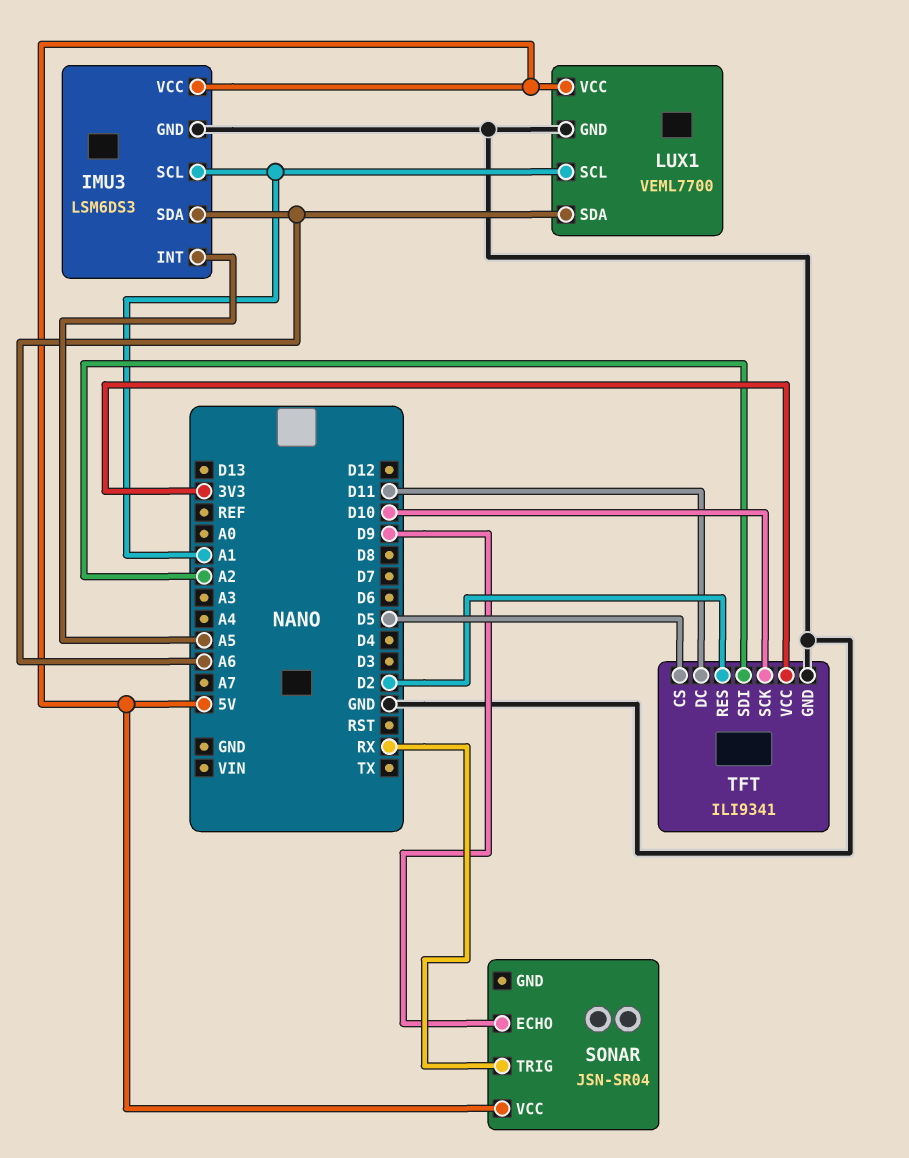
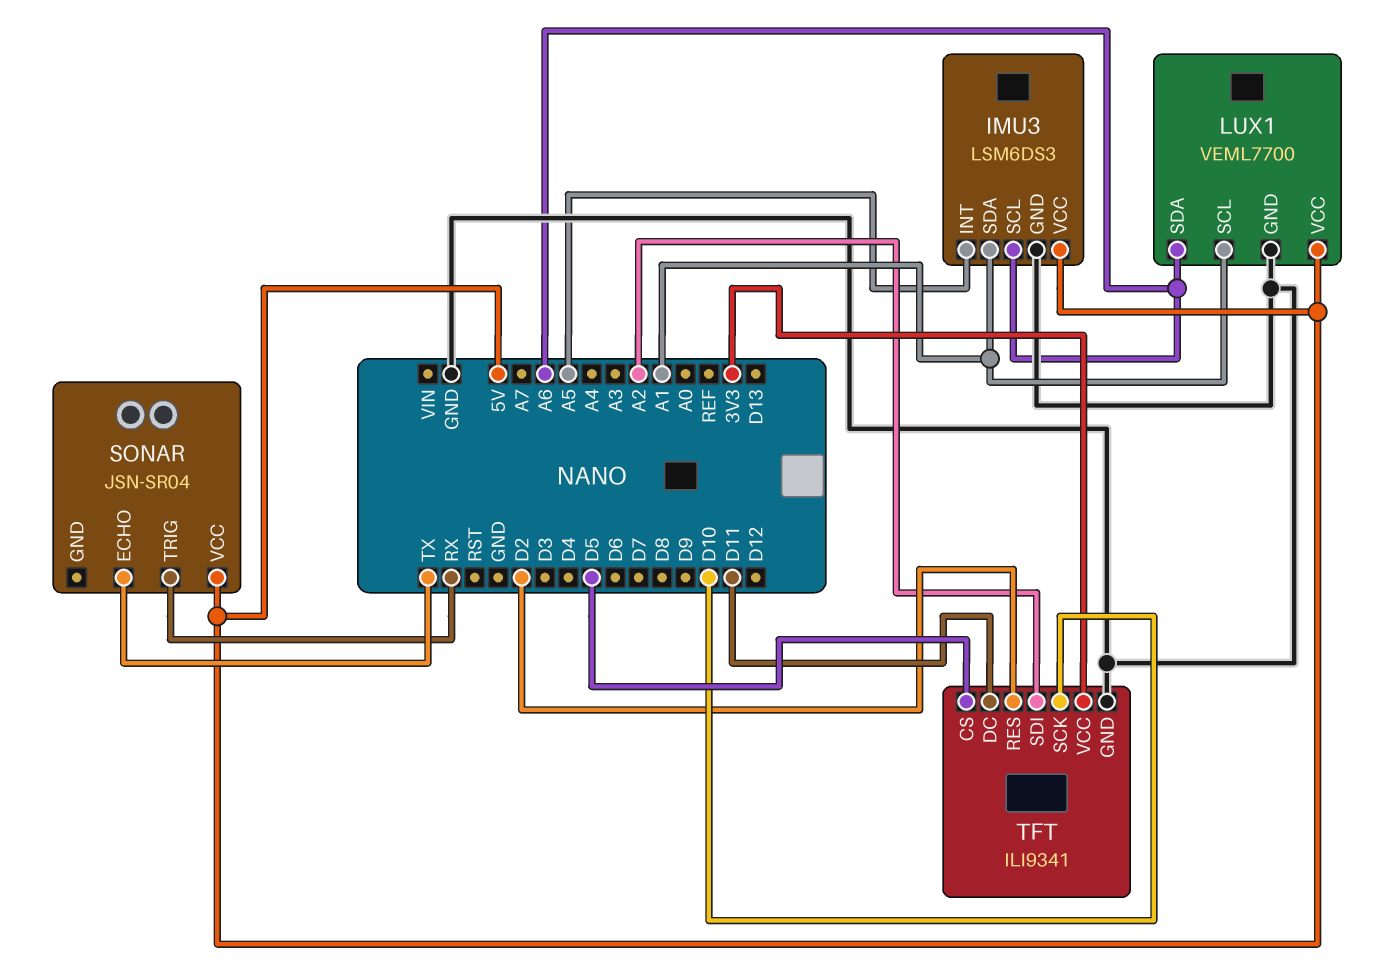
IMU3 pin SCL: A1 -> A6
IMU3 pin SDA: A6 -> A1
SONAR pin ECHO: D9 -> TX

